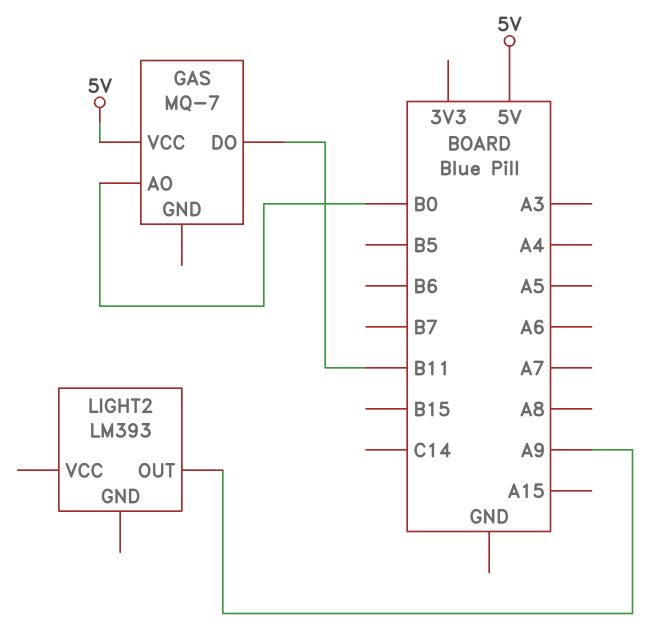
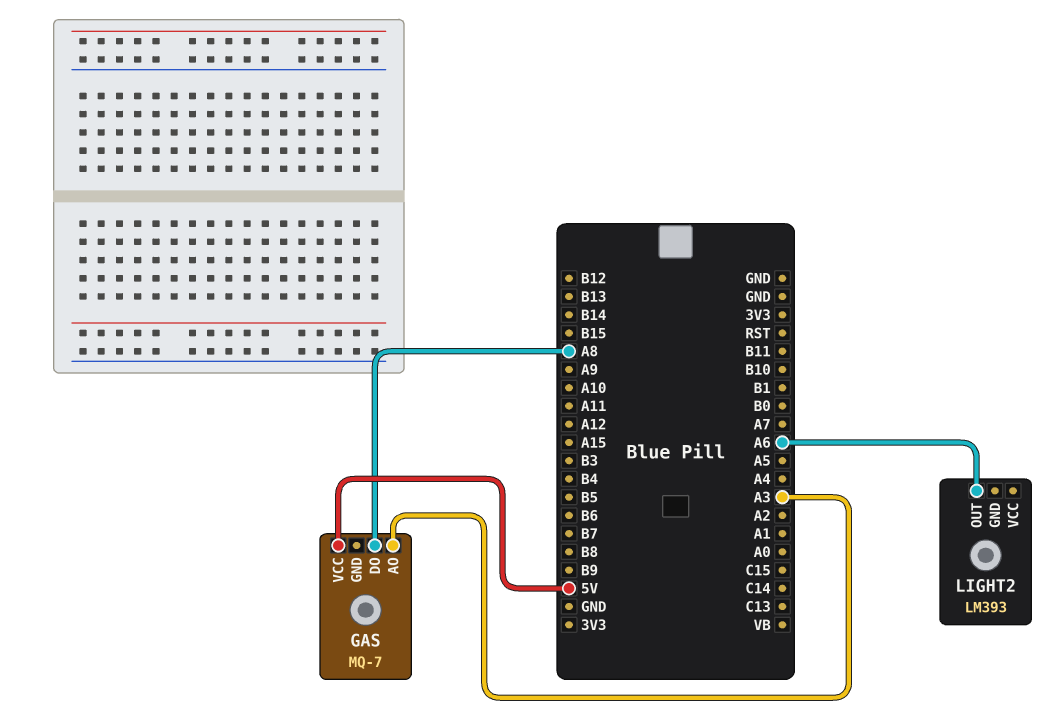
GAS pin AO: B0 -> A3
GAS pin DO: B11 -> A8
LIGHT2 pin OUT: A9 -> A6

